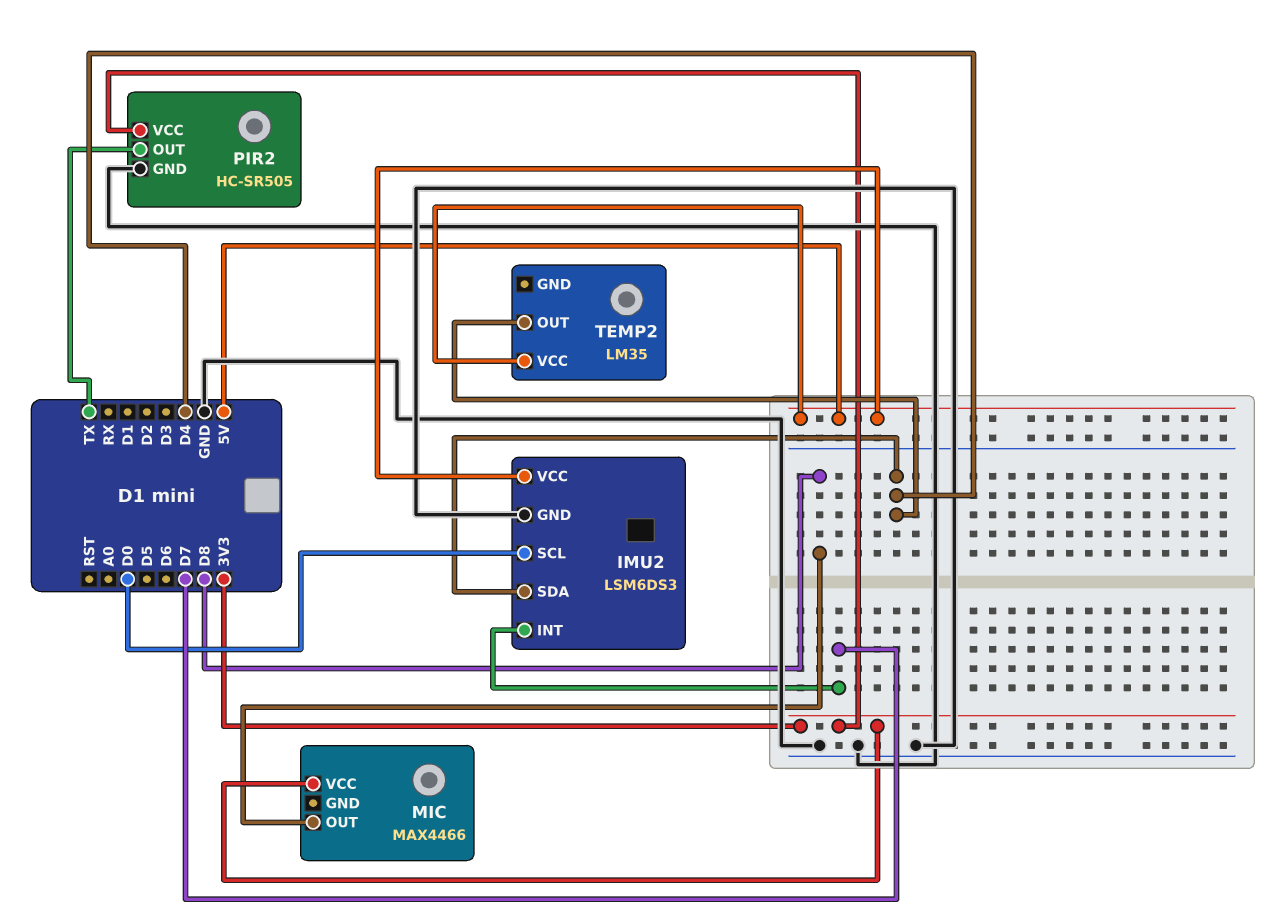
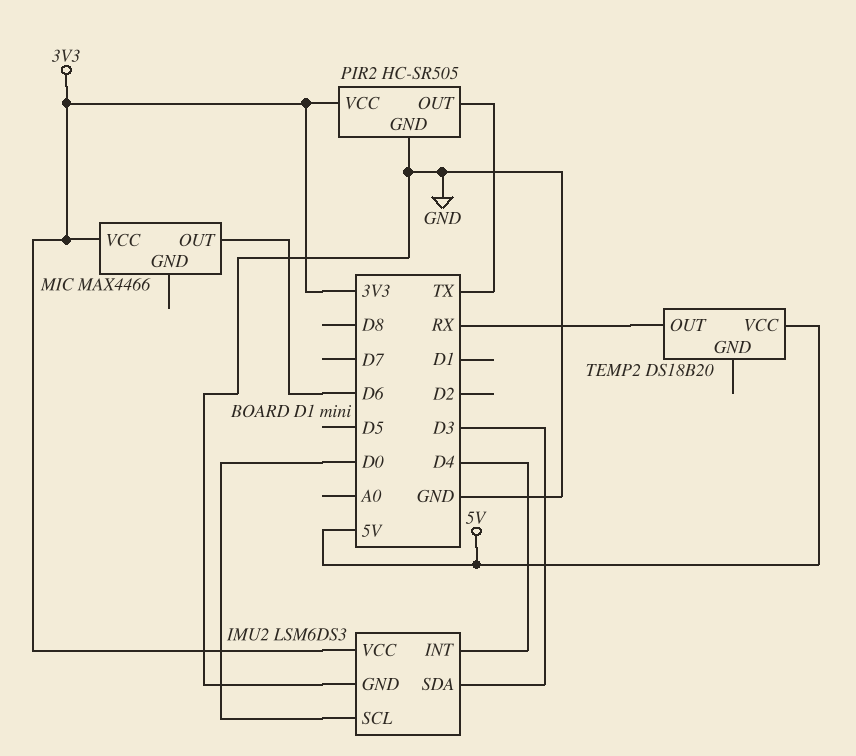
IMU2 pin INT: D7 -> D4
IMU2 pin SDA: D4 -> D3
IMU2 pin VCC: 5V -> 3V3
MIC pin OUT: D8 -> D6
TEMP2: LM35 -> DS18B20
TEMP2 pin OUT: D4 -> RX

